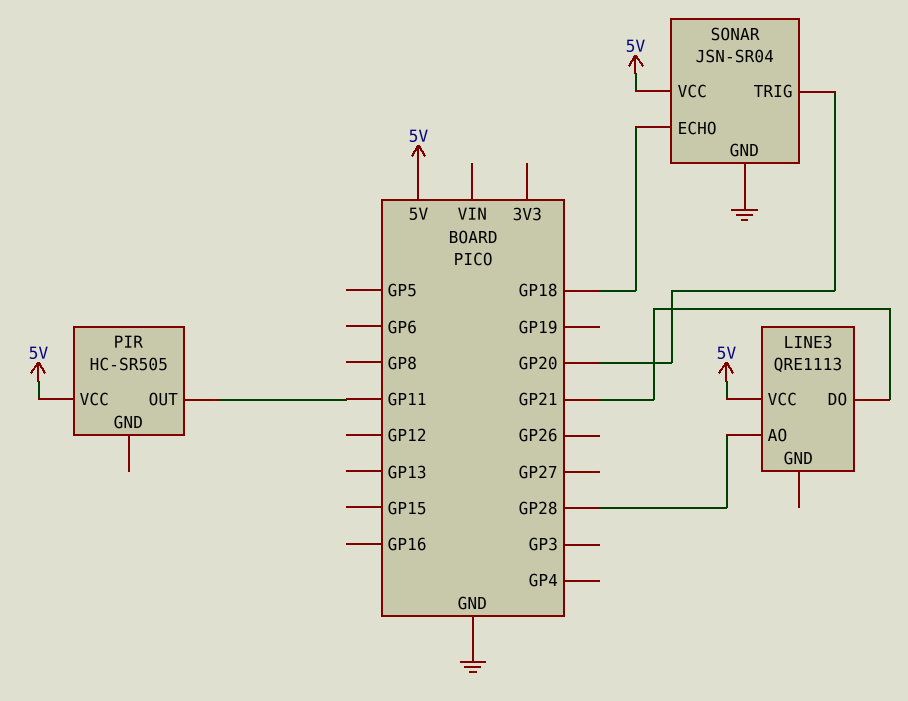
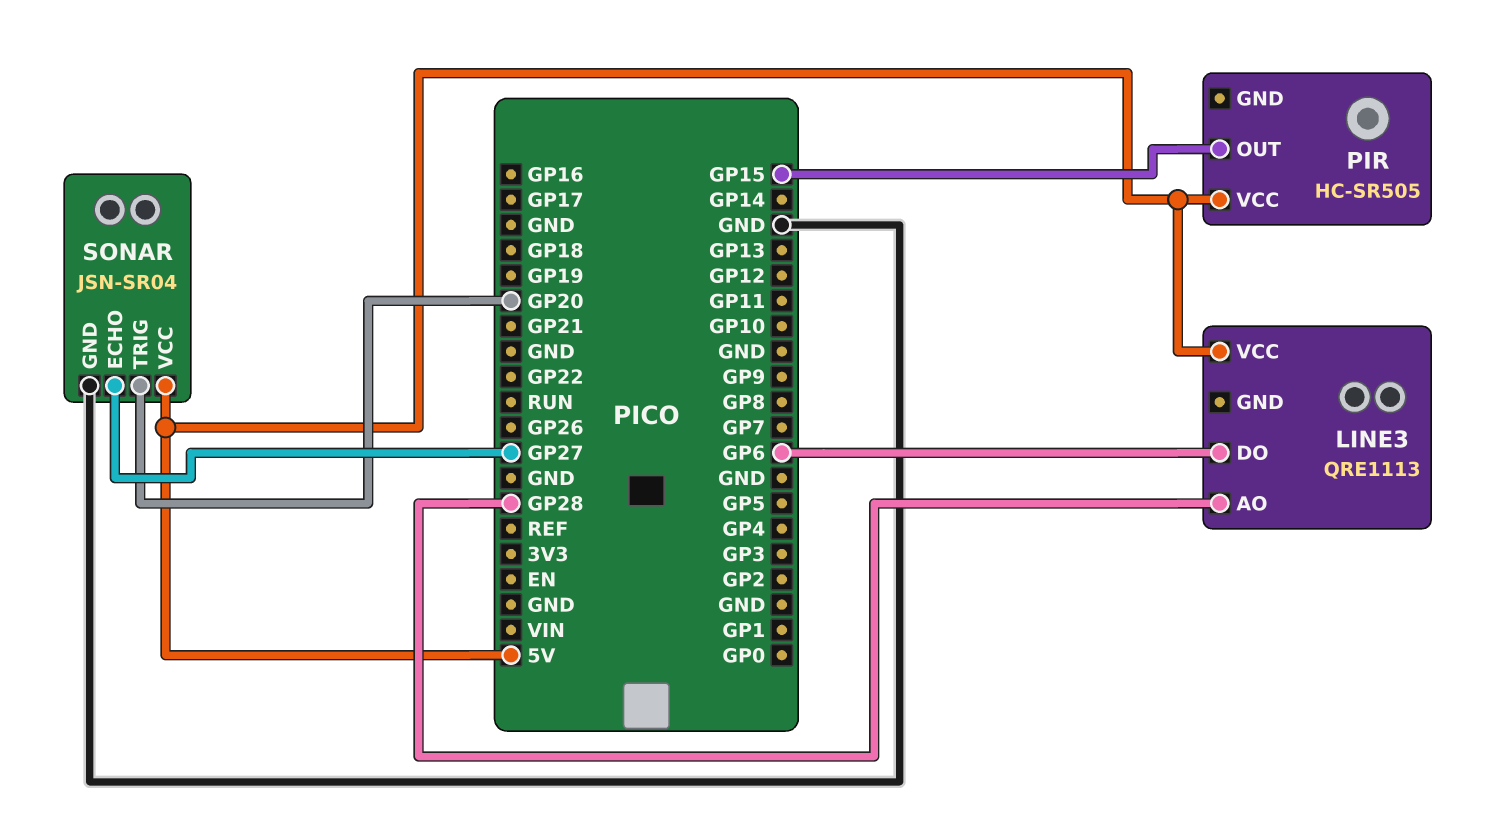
LINE3 pin DO: GP21 -> GP6
PIR pin OUT: GP11 -> GP15
SONAR pin ECHO: GP18 -> GP27

